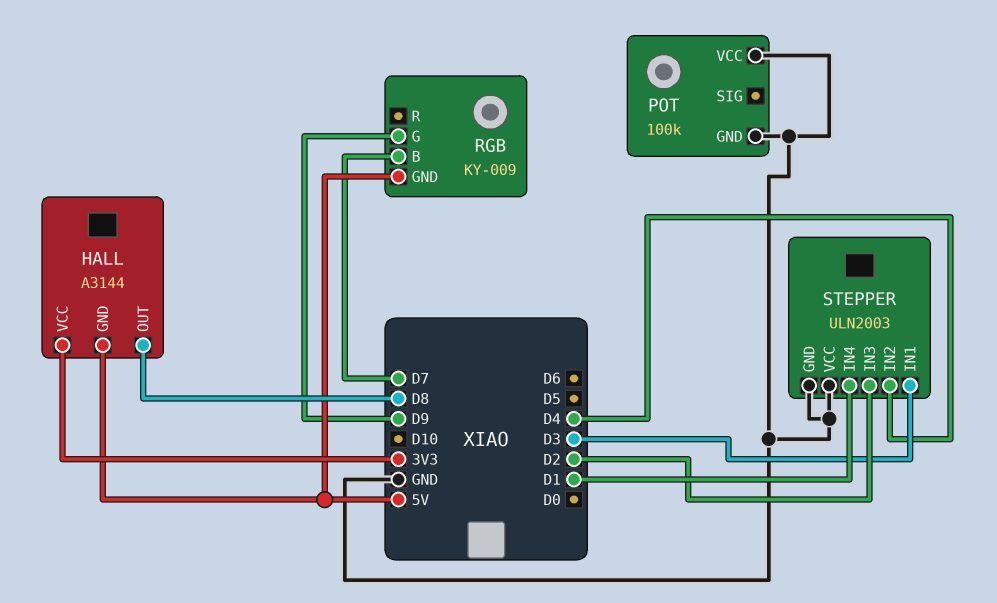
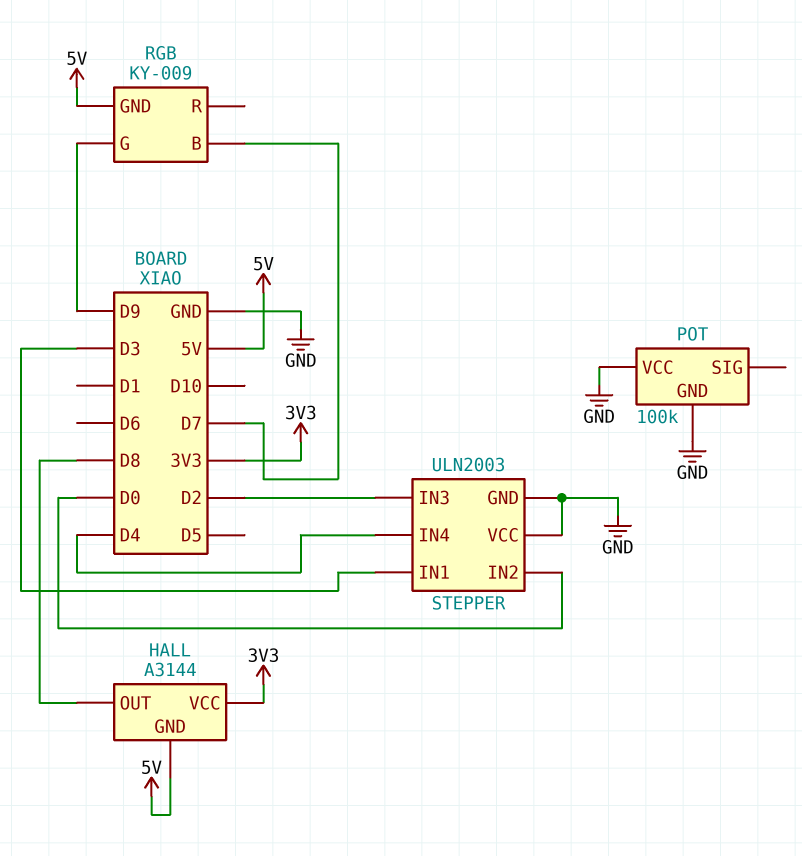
STEPPER pin IN2: D4 -> D0
STEPPER pin IN4: D1 -> D4

